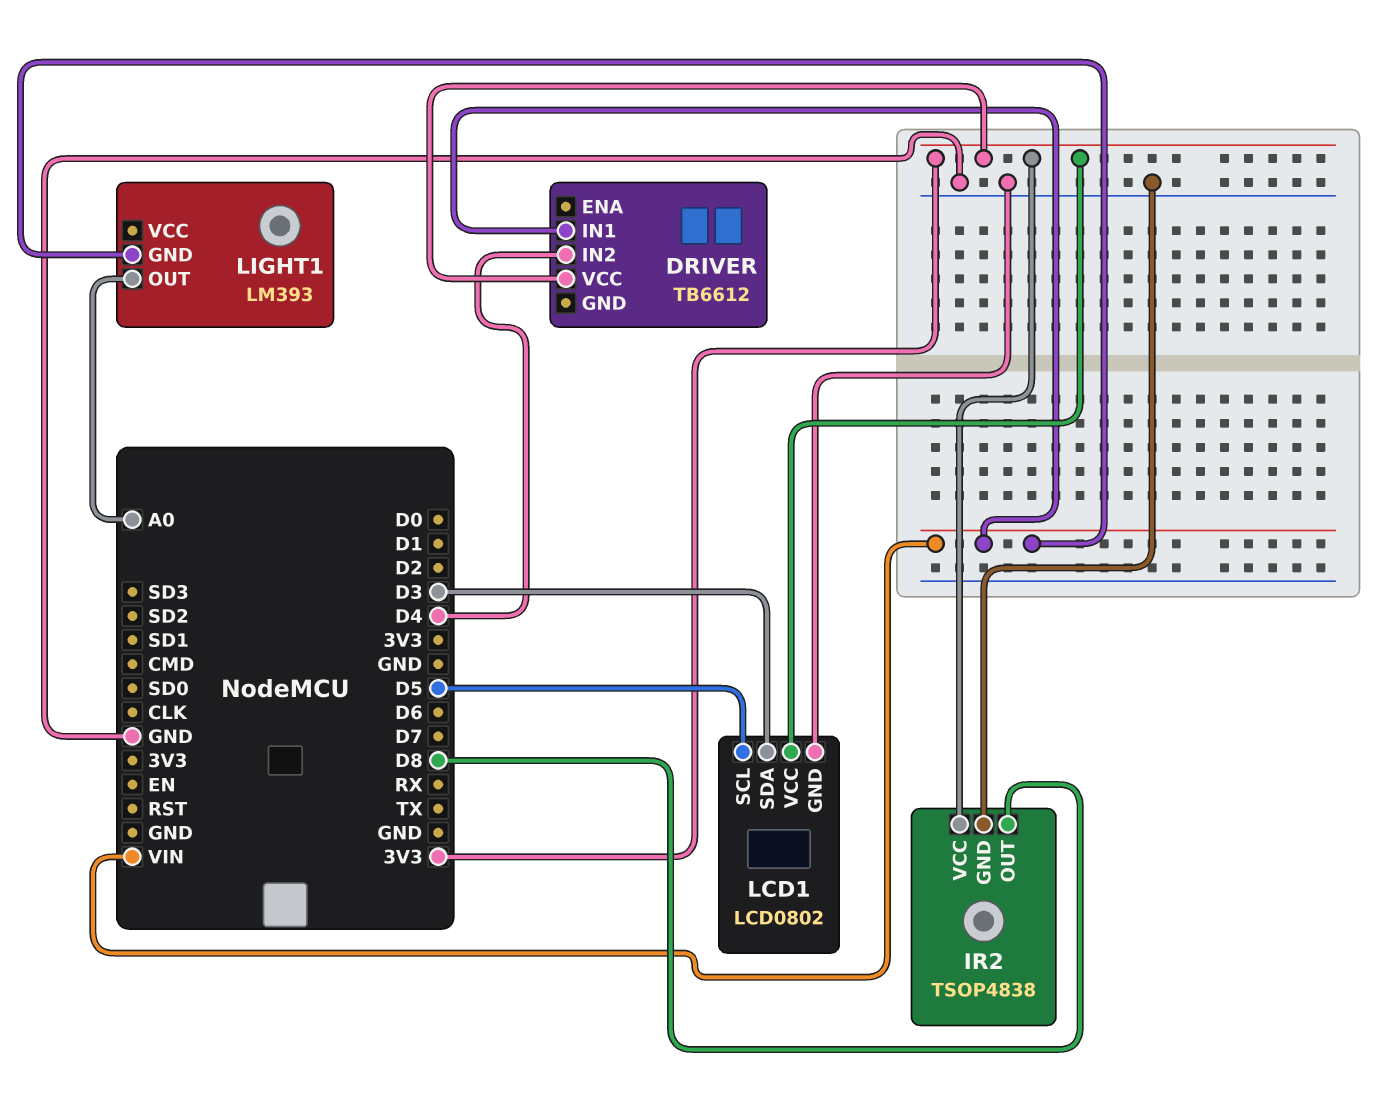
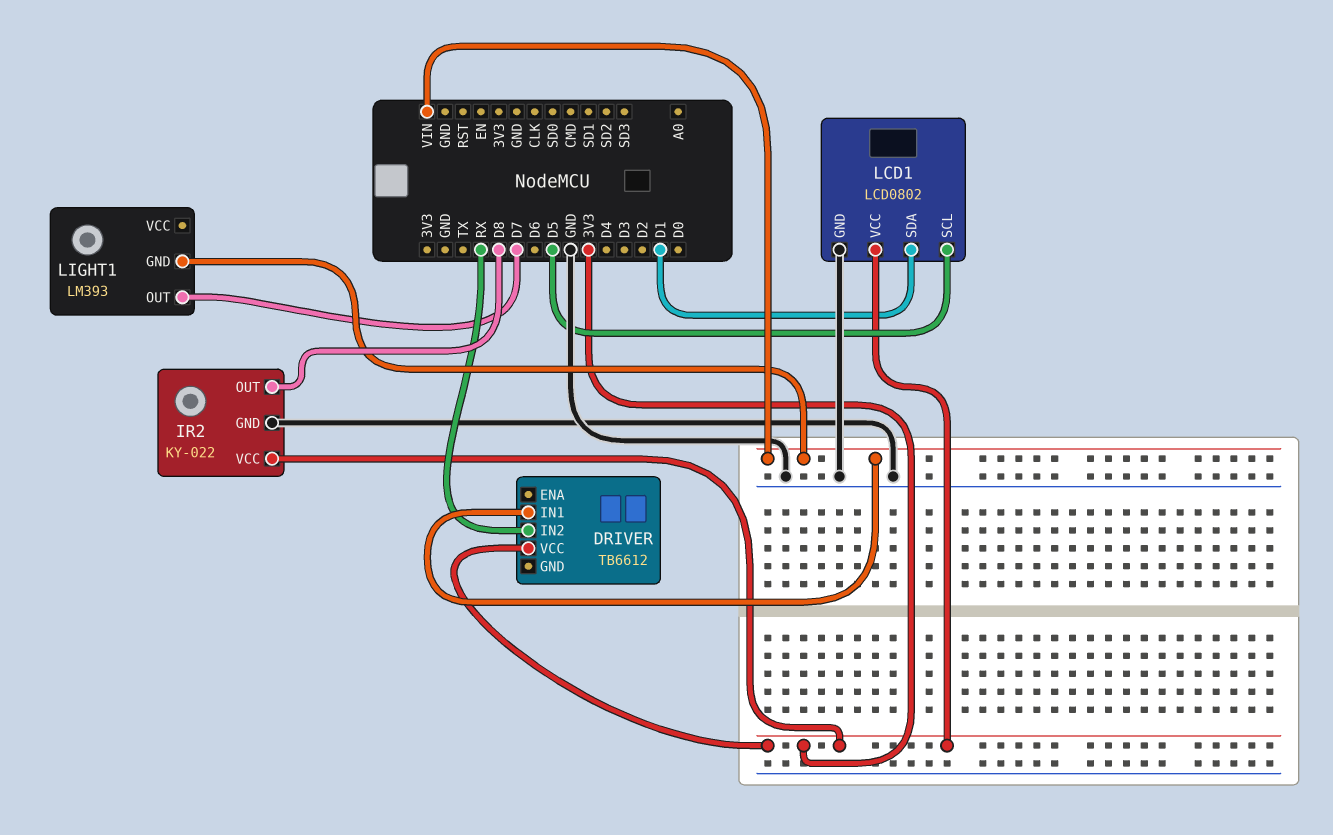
DRIVER pin IN2: D4 -> RX
IR2: TSOP4838 -> KY-022
LCD1 pin SDA: D3 -> D1
LIGHT1 pin OUT: A0 -> D7

